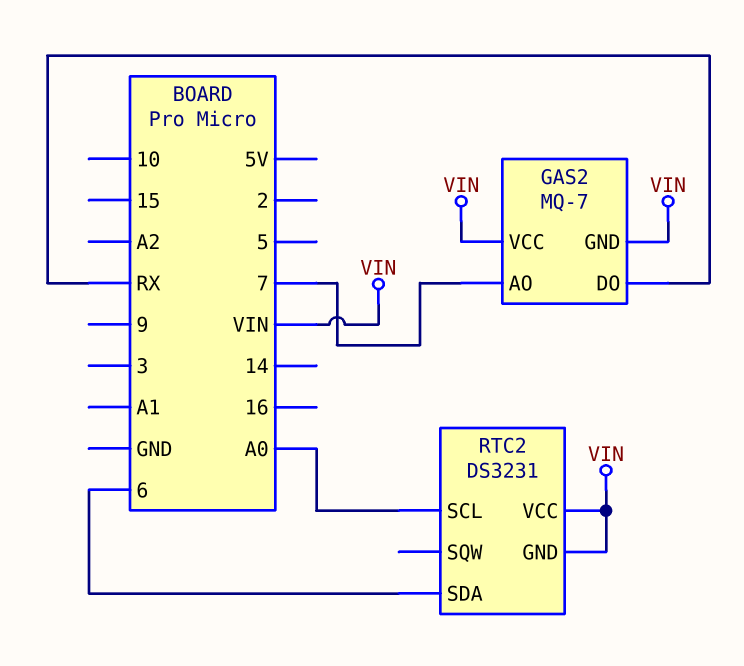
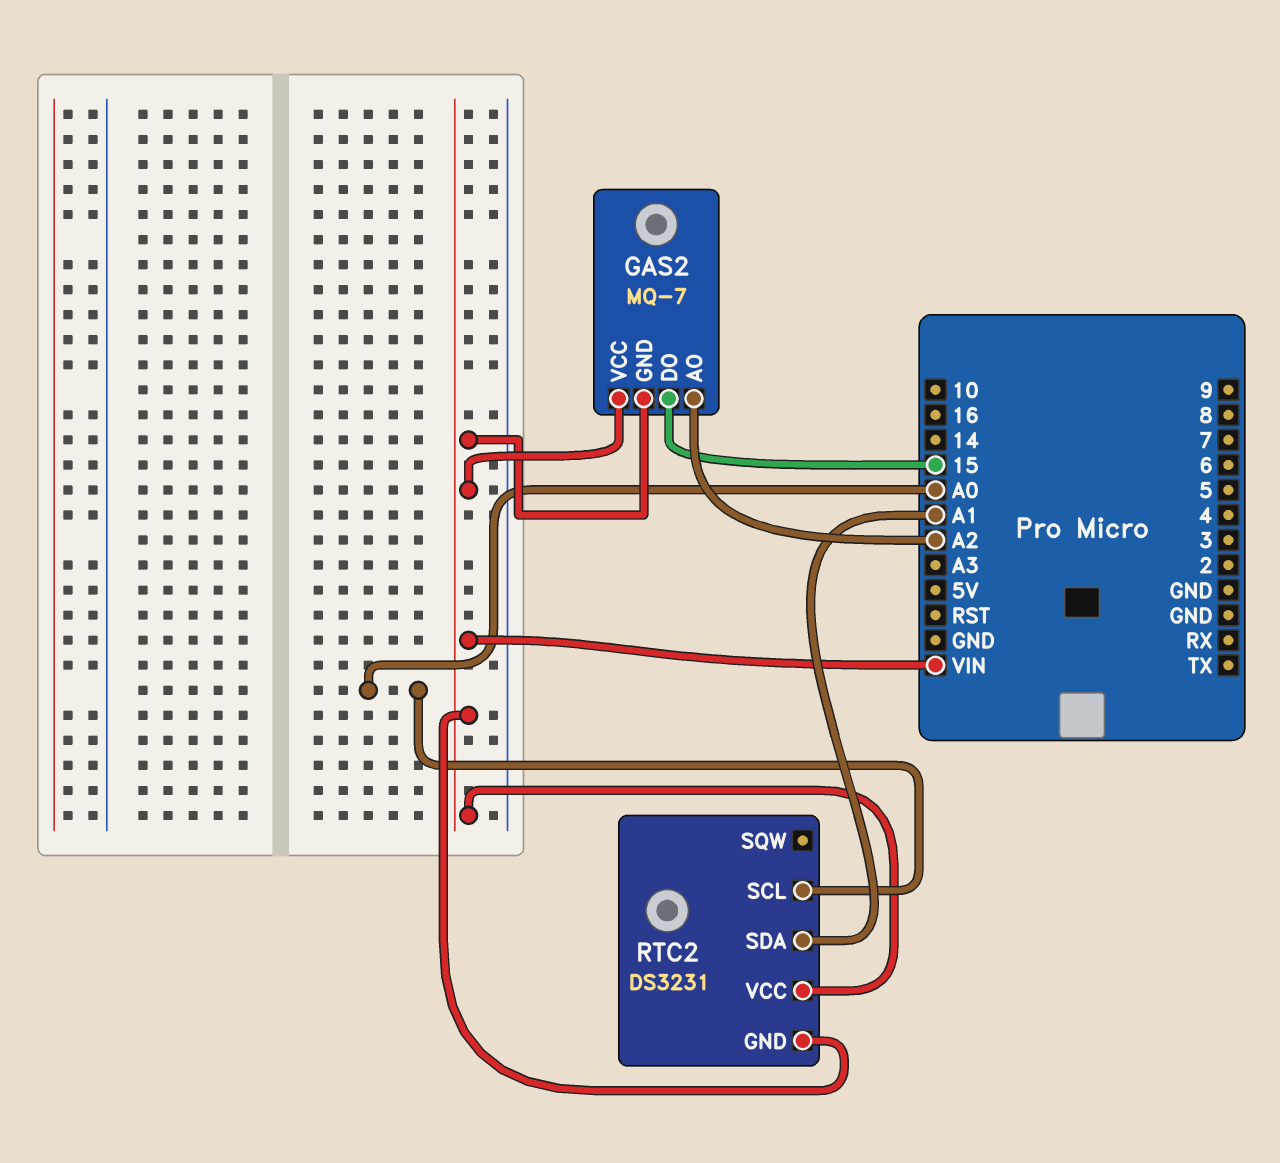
GAS2 pin AO: 7 -> A2
GAS2 pin DO: RX -> 15
RTC2 pin SDA: 6 -> A1

